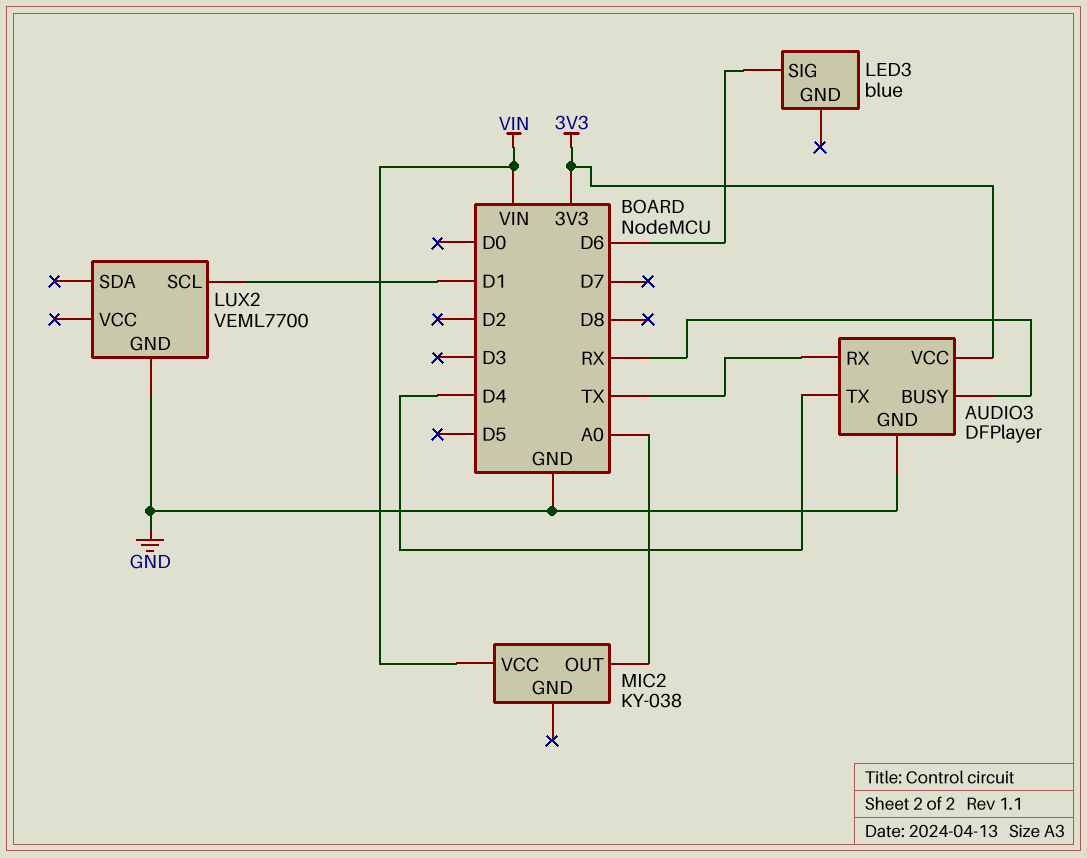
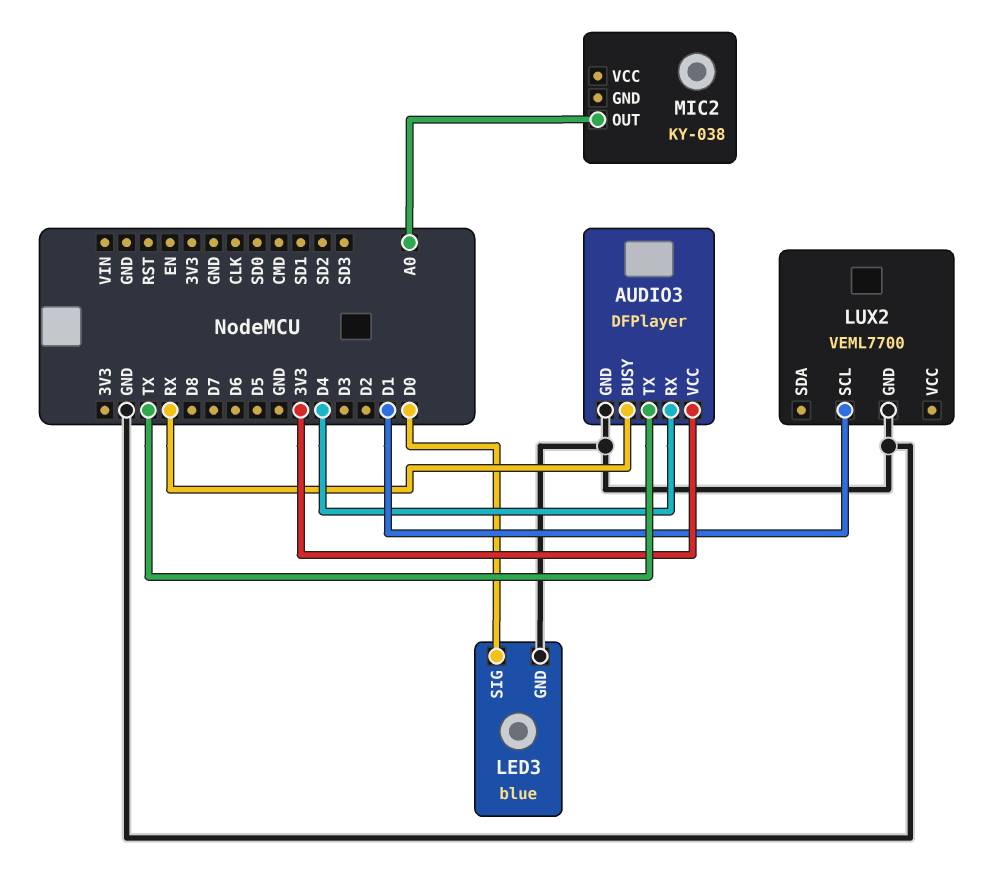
AUDIO3 pin RX: TX -> D4
AUDIO3 pin TX: D4 -> TX
LED3 pin GND: none -> GND
LED3 pin SIG: D6 -> D0
MIC2 pin VCC: VIN -> none

